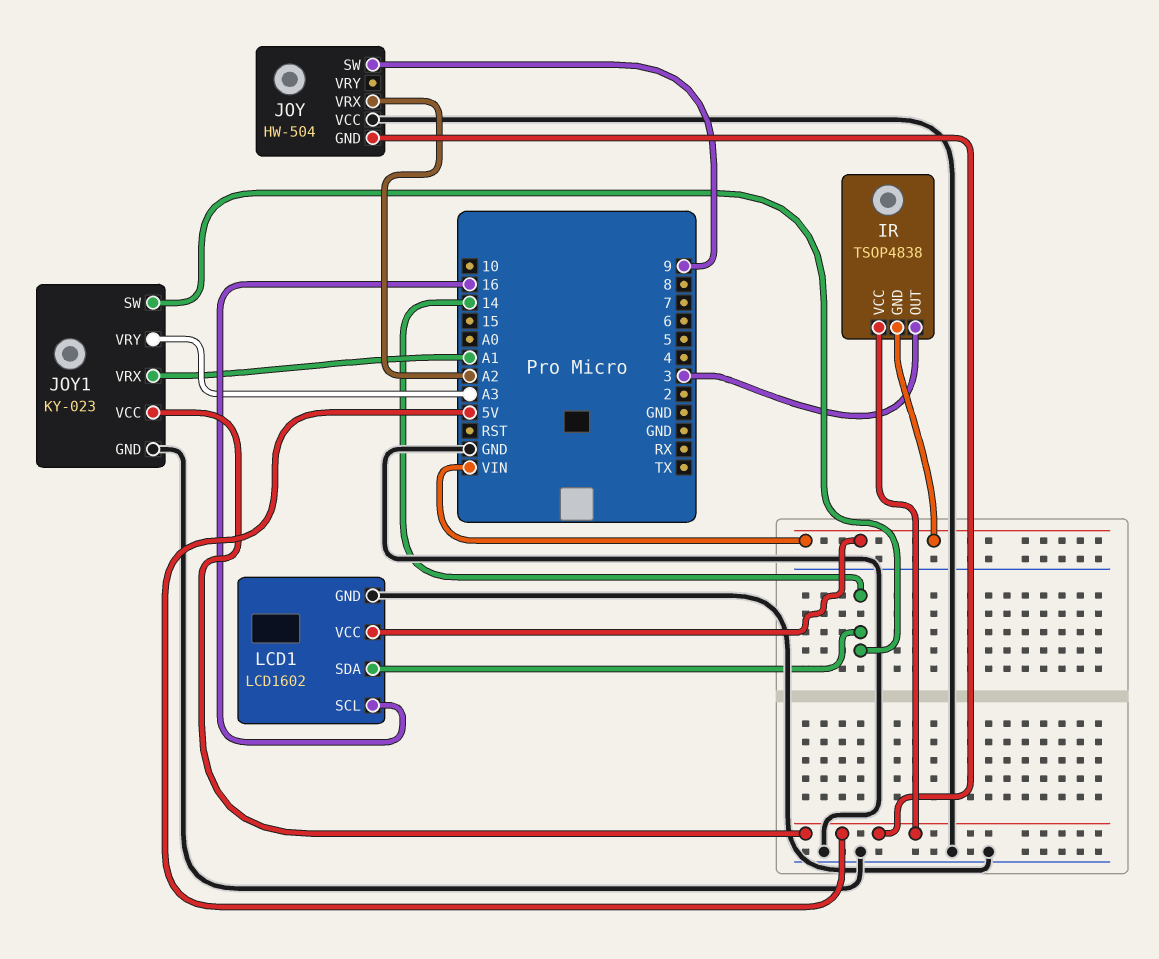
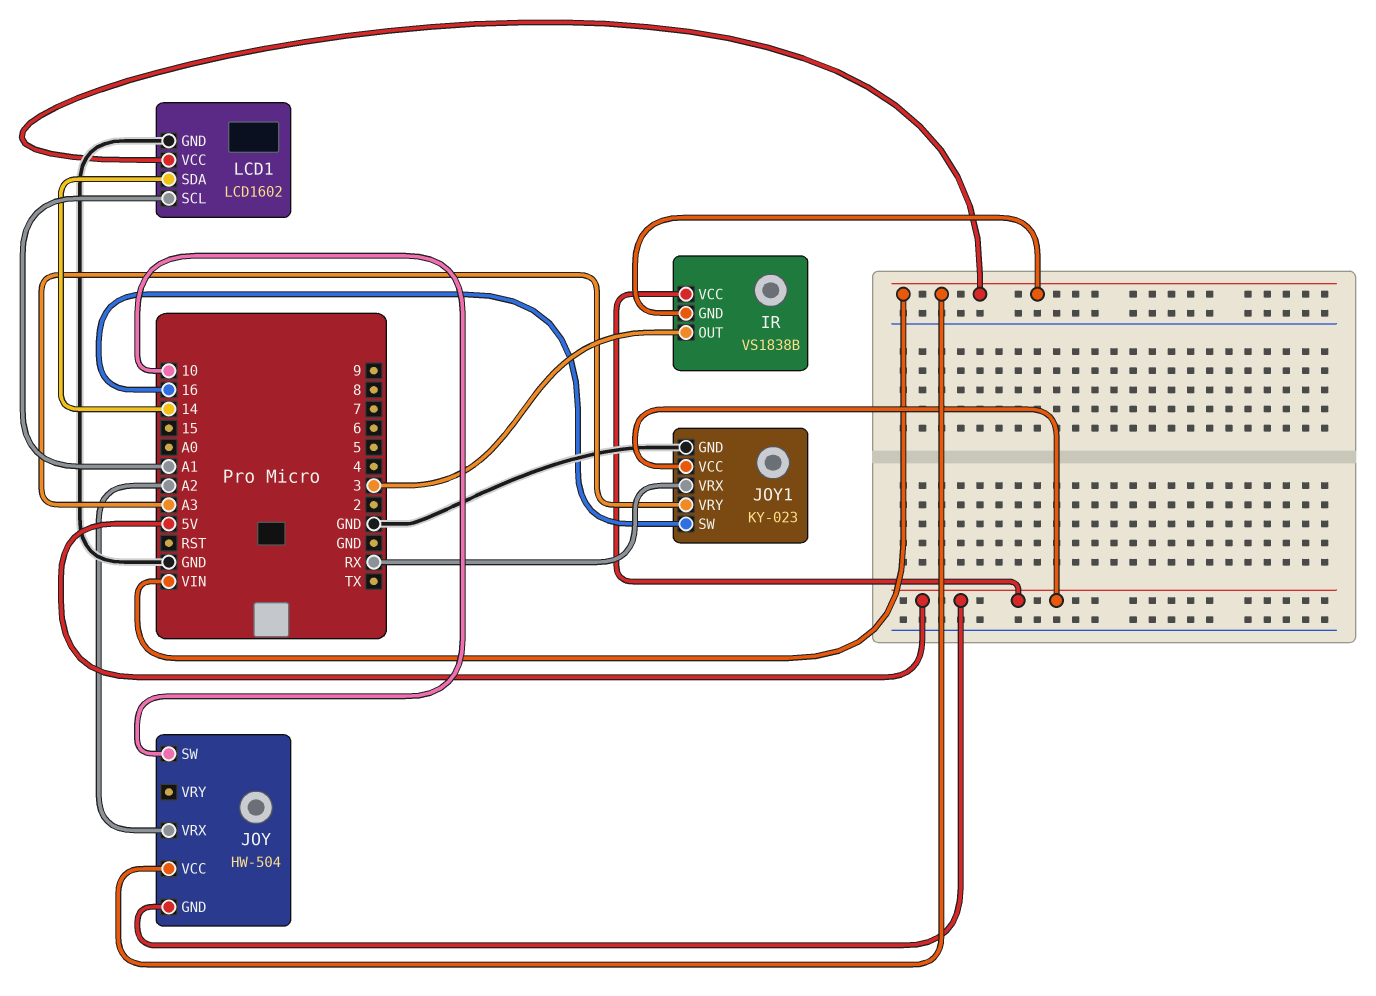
IR: TSOP4838 -> VS1838B
JOY pin SW: 9 -> 10
JOY pin VCC: GND -> VIN
JOY1 pin SW: 14 -> 16
JOY1 pin VRX: A1 -> RX
LCD1 pin SCL: 16 -> A1

